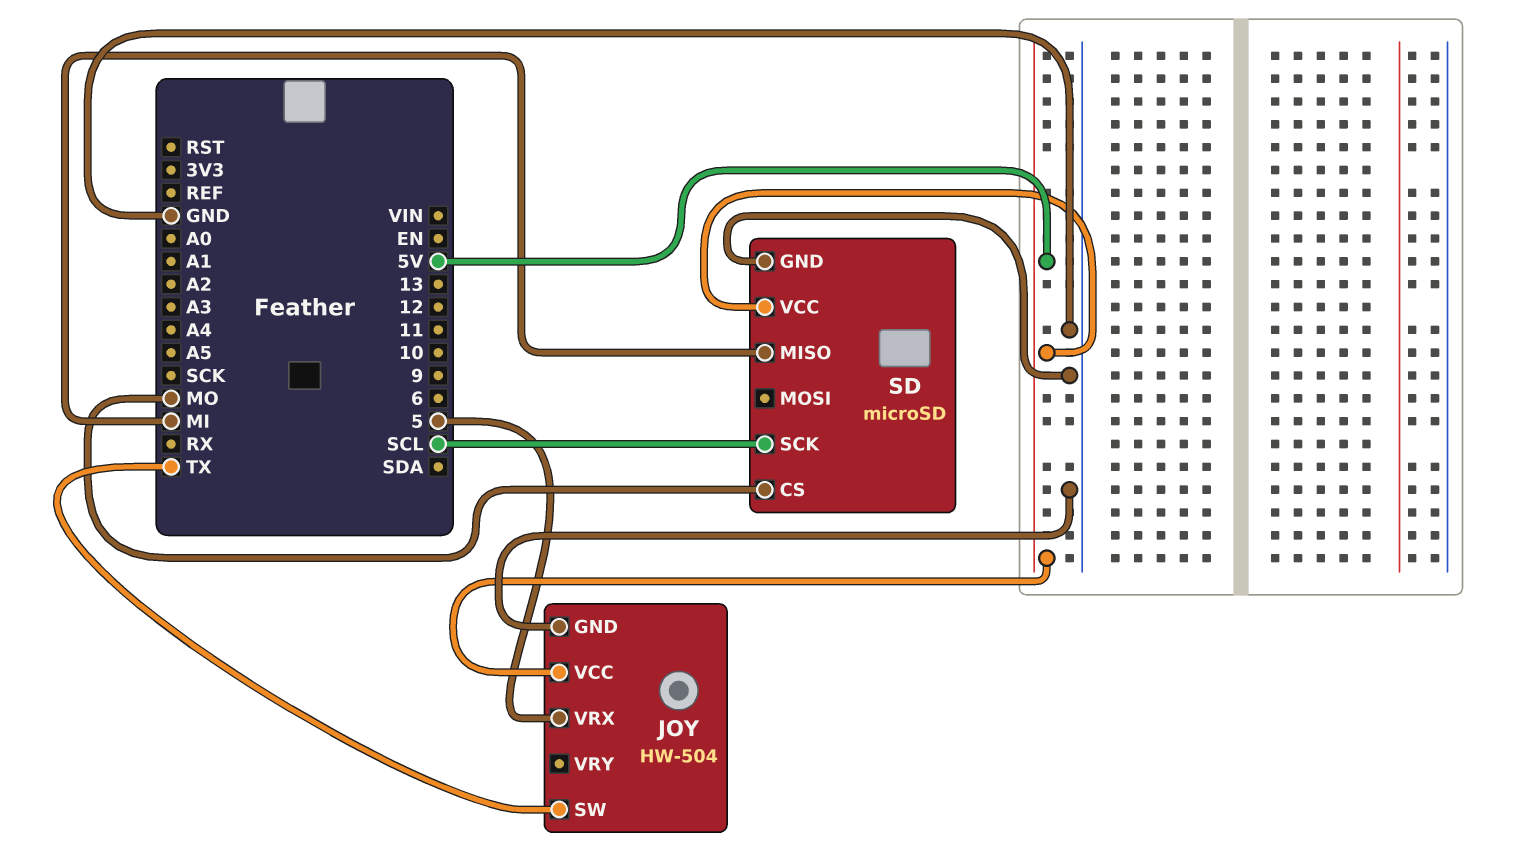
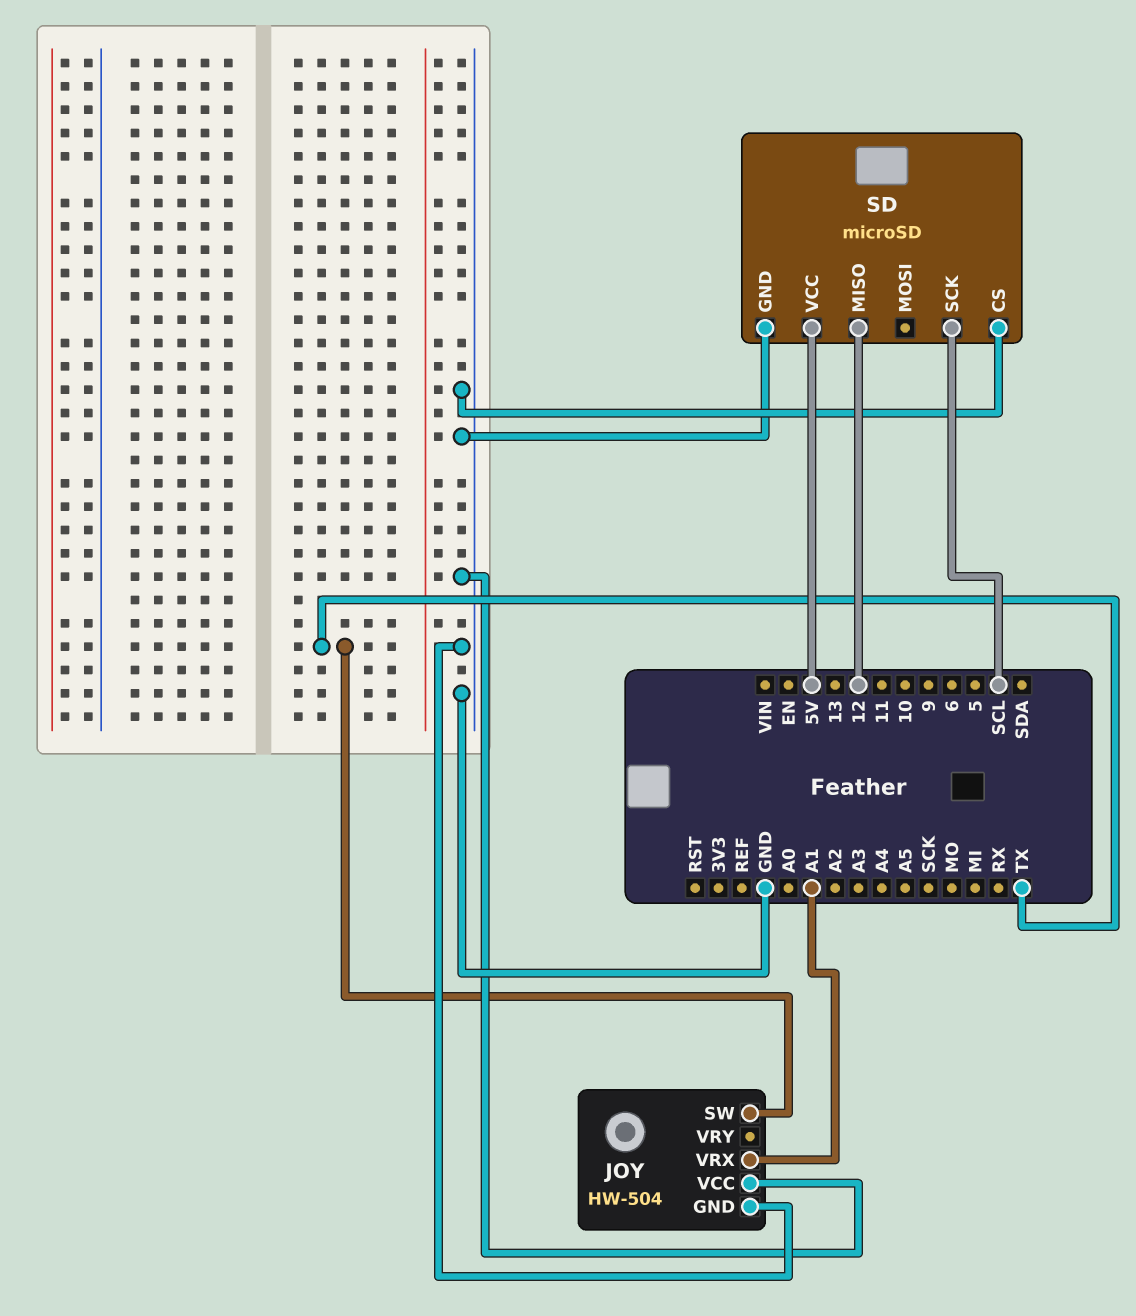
JOY pin VCC: 5V -> GND
JOY pin VRX: 5 -> A1
SD pin CS: MO -> GND
SD pin MISO: MI -> 12

